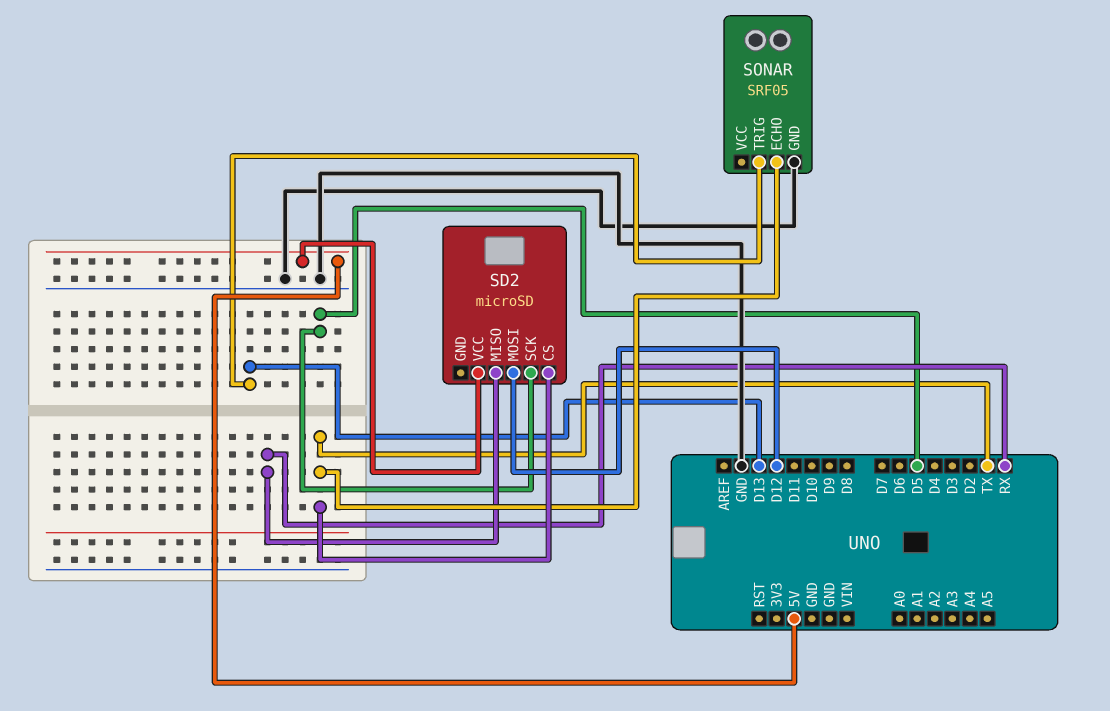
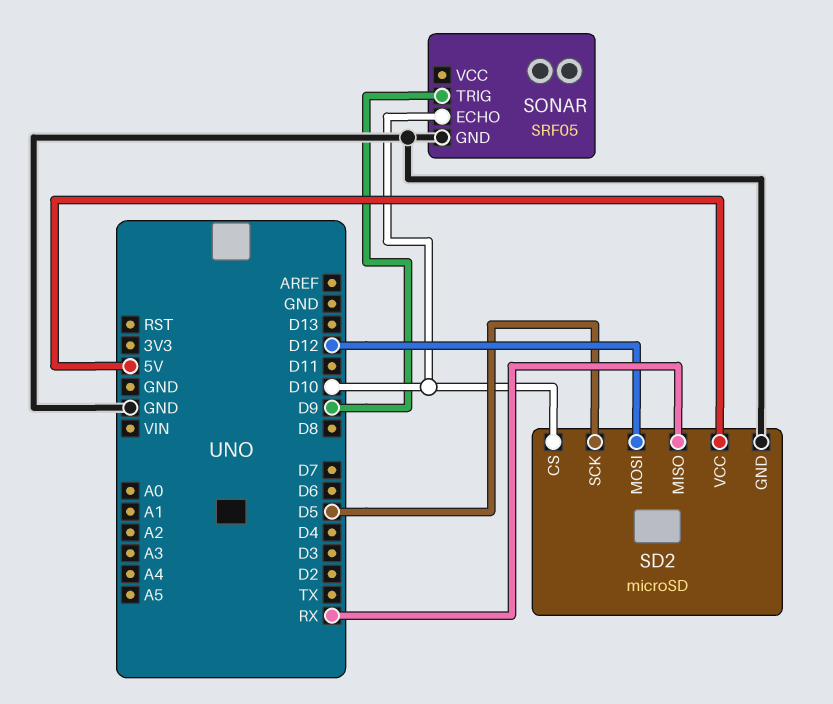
SD2 pin CS: TX -> D10
SD2 pin GND: none -> GND
SONAR pin ECHO: TX -> D10
SONAR pin TRIG: D13 -> D9

